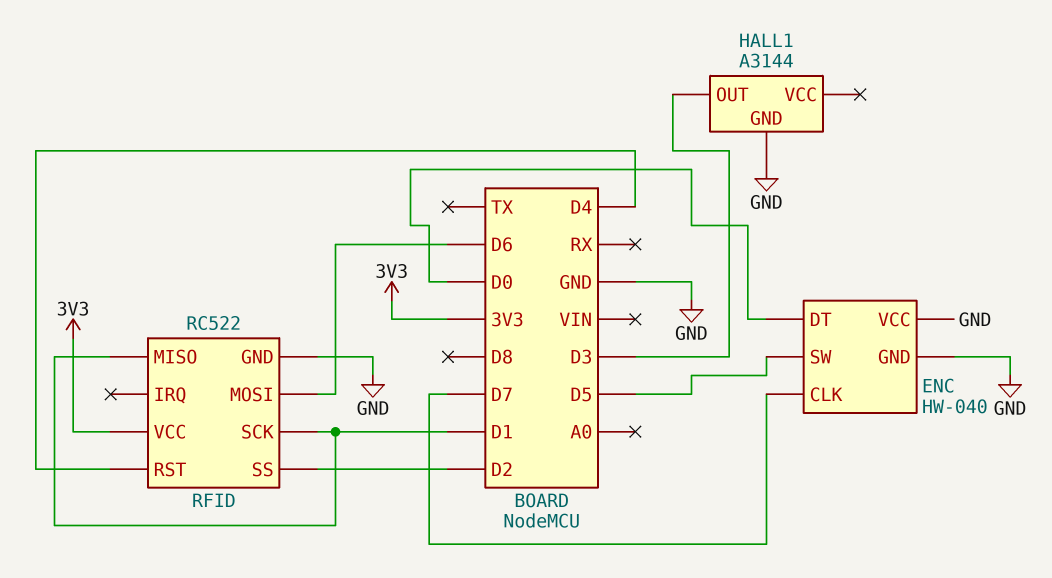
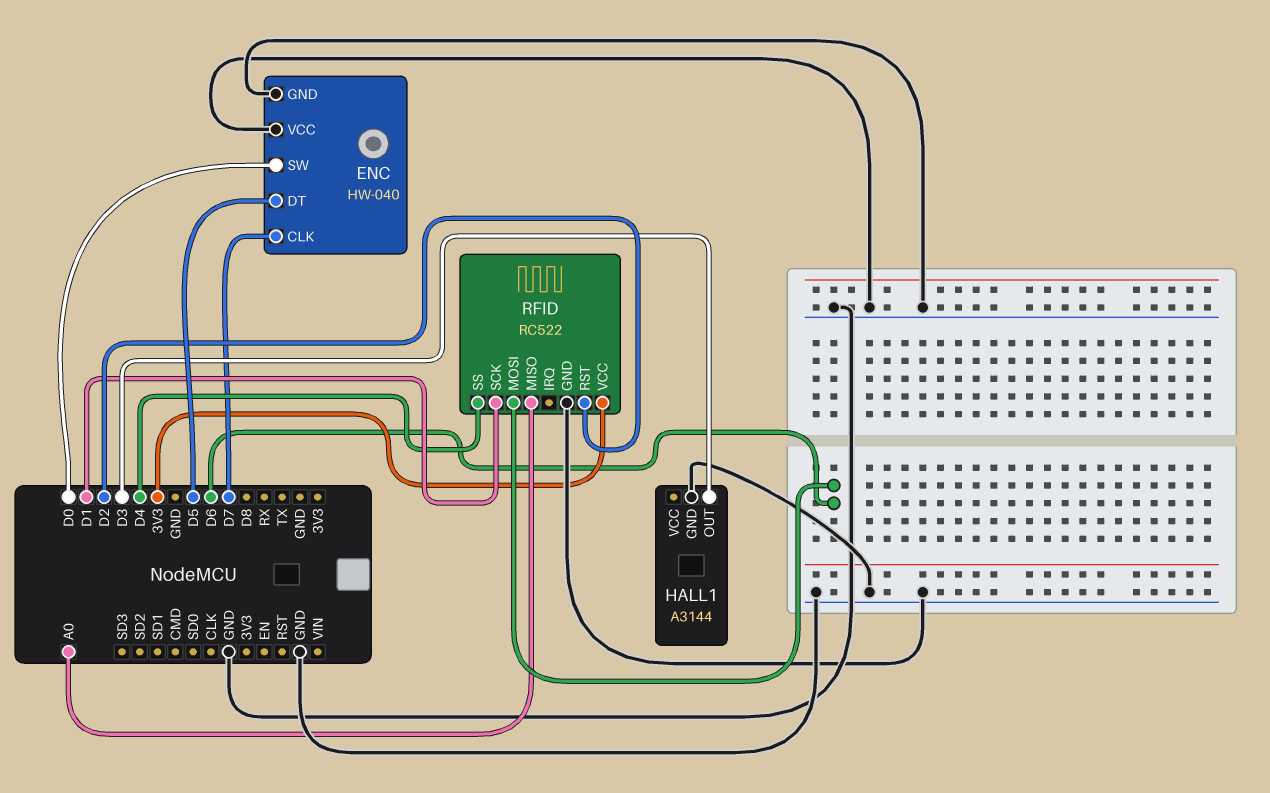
ENC pin DT: D0 -> D5
ENC pin SW: D5 -> D0
RFID pin MISO: D1 -> A0
RFID pin RST: D4 -> D2
RFID pin SS: D2 -> D4

